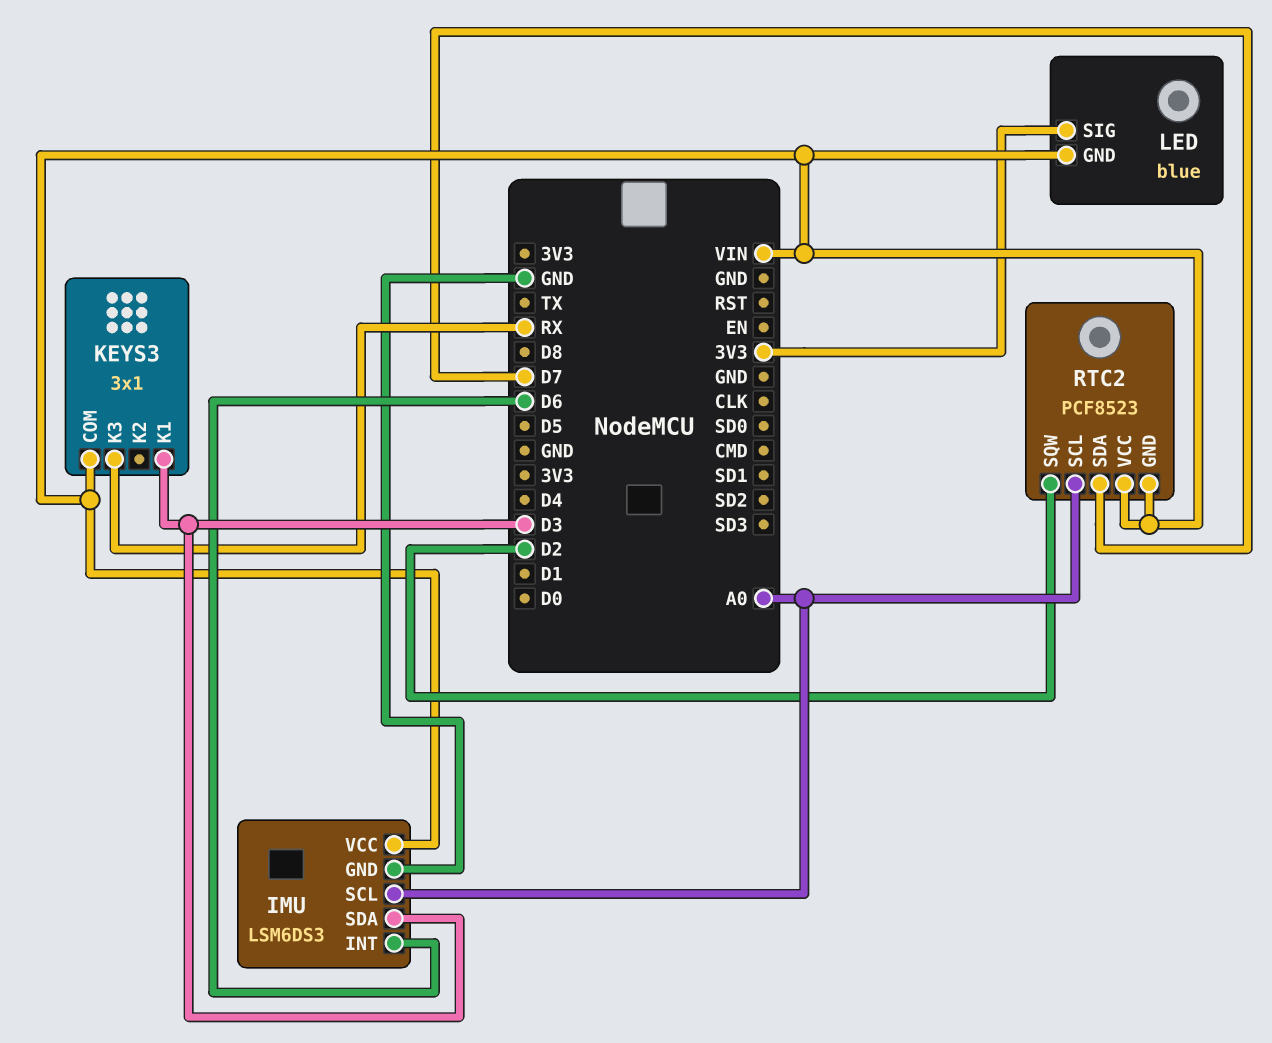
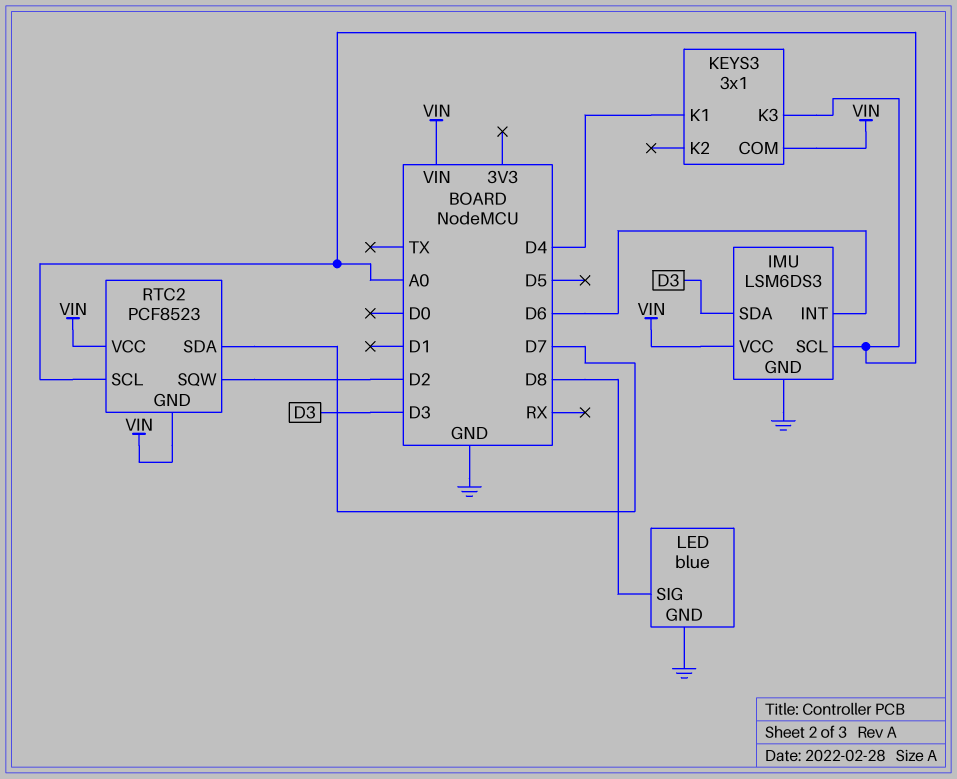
KEYS3 pin K1: D3 -> D4
KEYS3 pin K3: RX -> A0
LED pin GND: VIN -> GND
LED pin SIG: 3V3 -> D8

